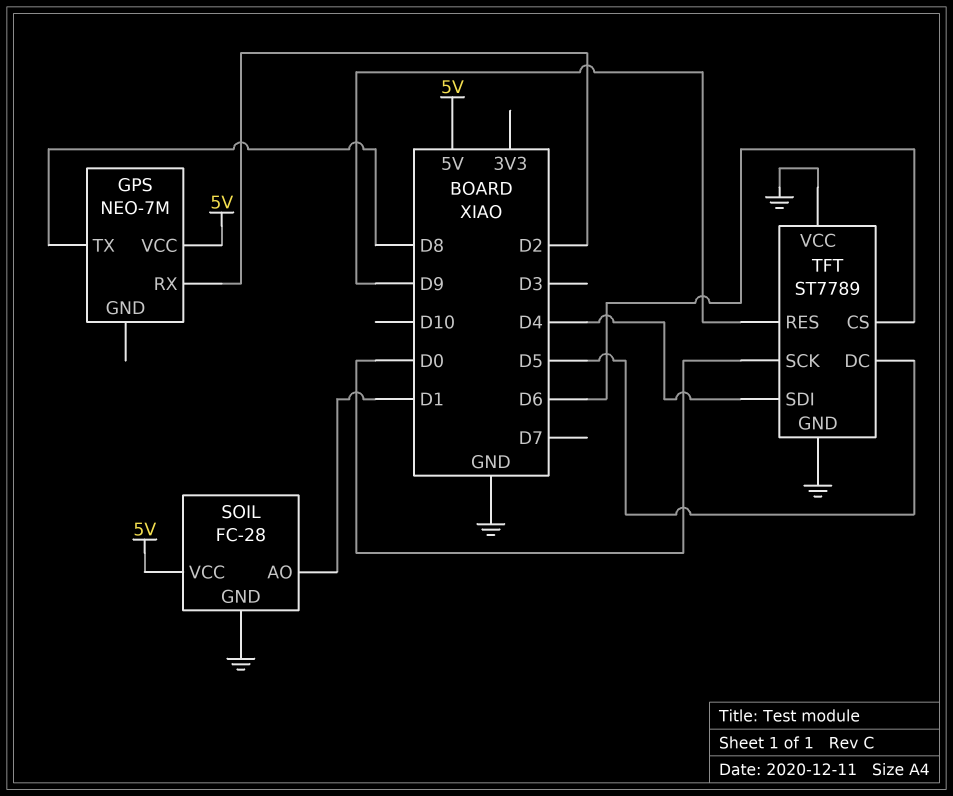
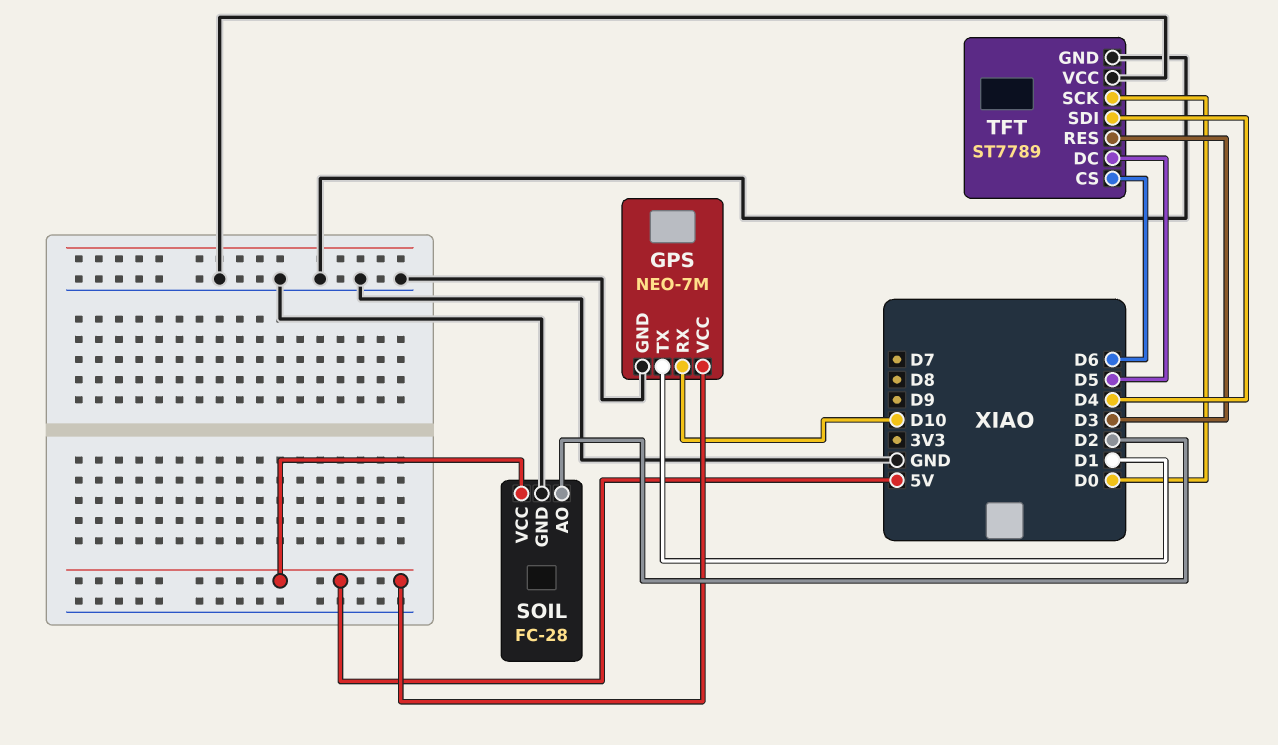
GPS pin GND: none -> GND
GPS pin RX: D2 -> D10
GPS pin TX: D8 -> D1
SOIL pin AO: D1 -> D2
TFT pin RES: D9 -> D3

